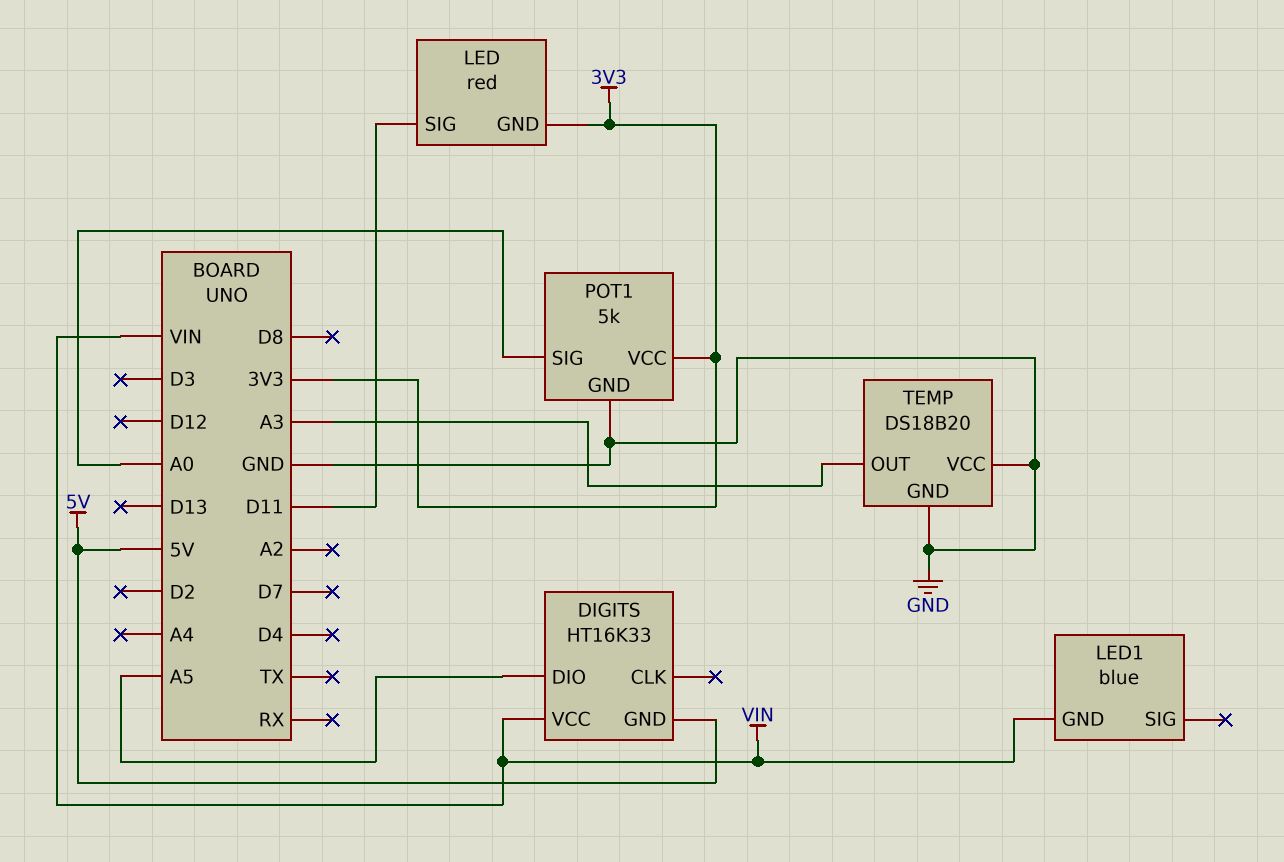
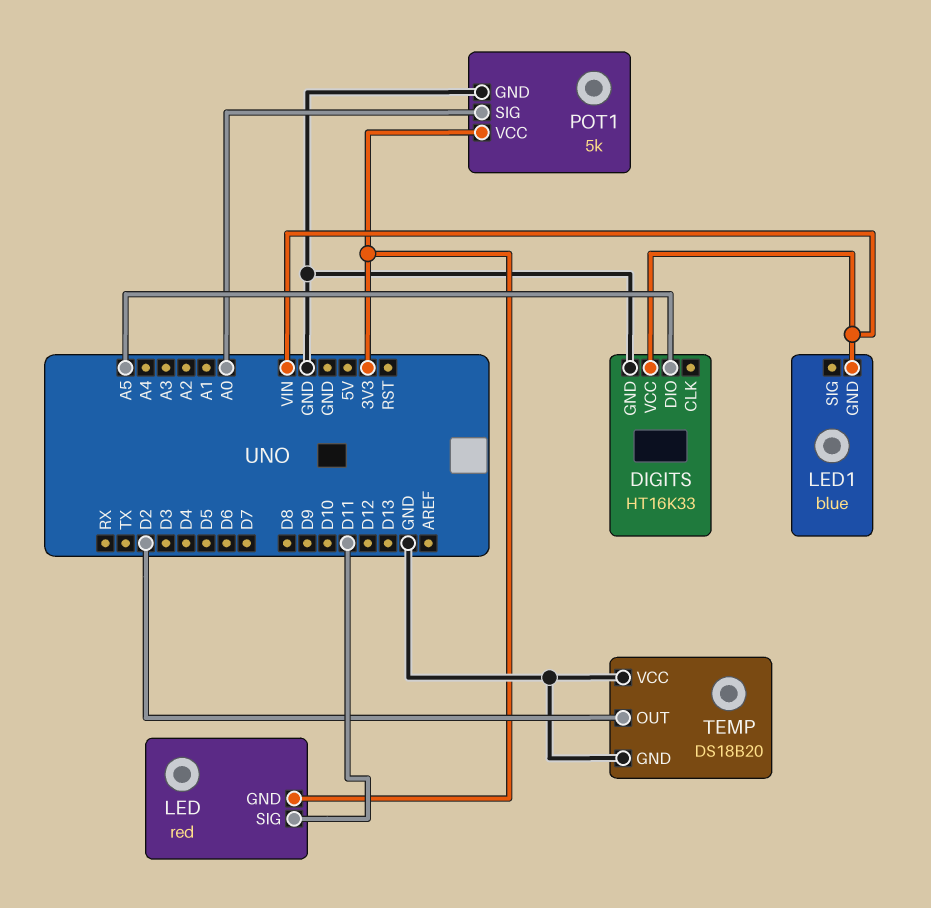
DIGITS pin GND: 5V -> GND
TEMP pin OUT: A3 -> D2

